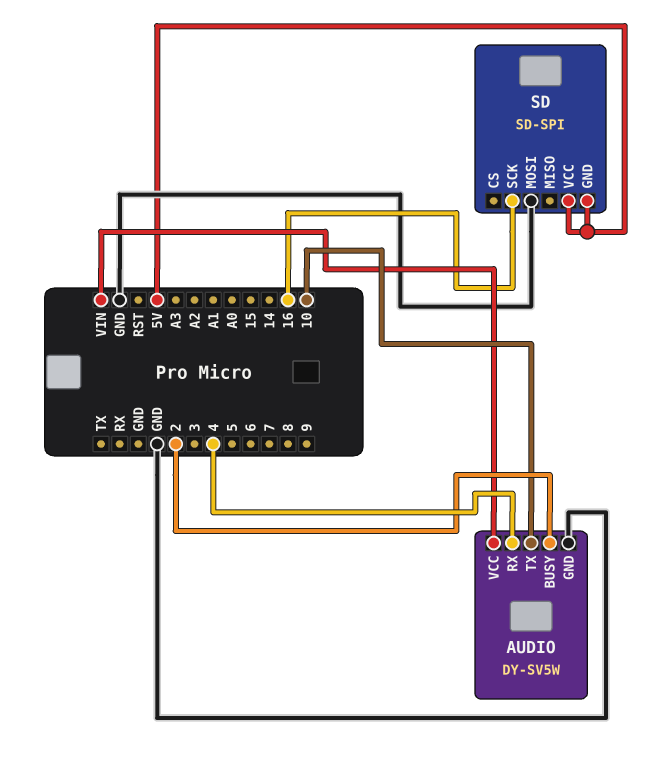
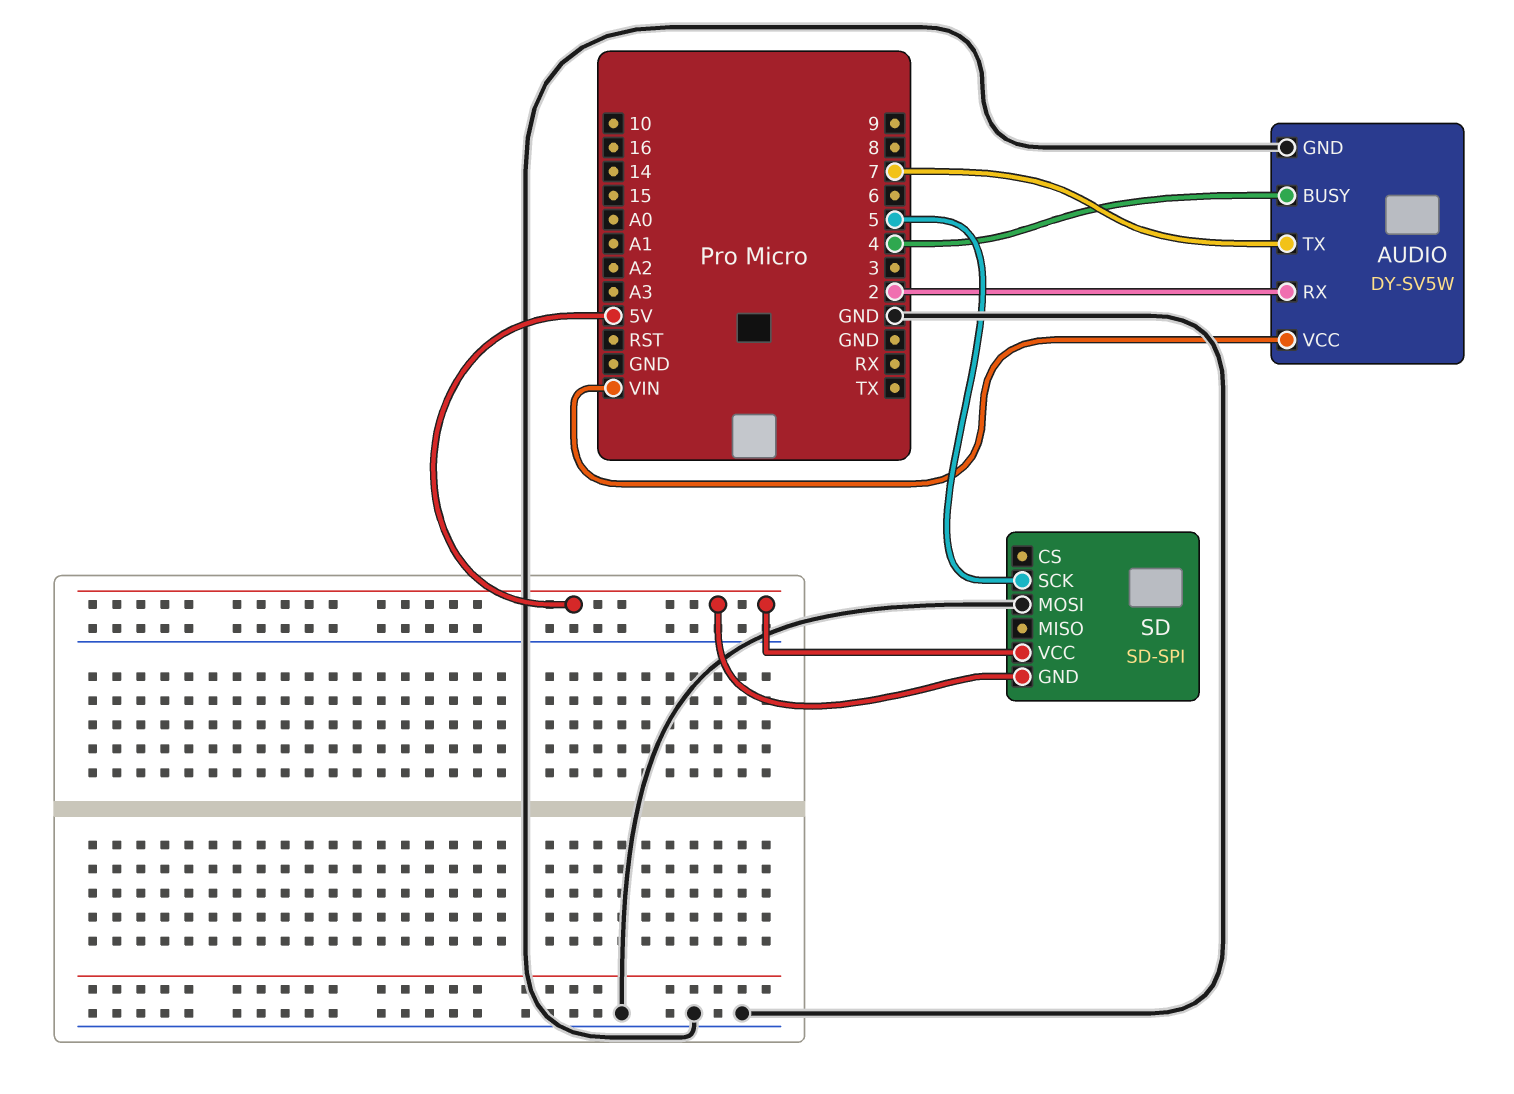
AUDIO pin BUSY: 2 -> 4
AUDIO pin RX: 4 -> 2
AUDIO pin TX: 10 -> 7
SD pin SCK: 16 -> 5

